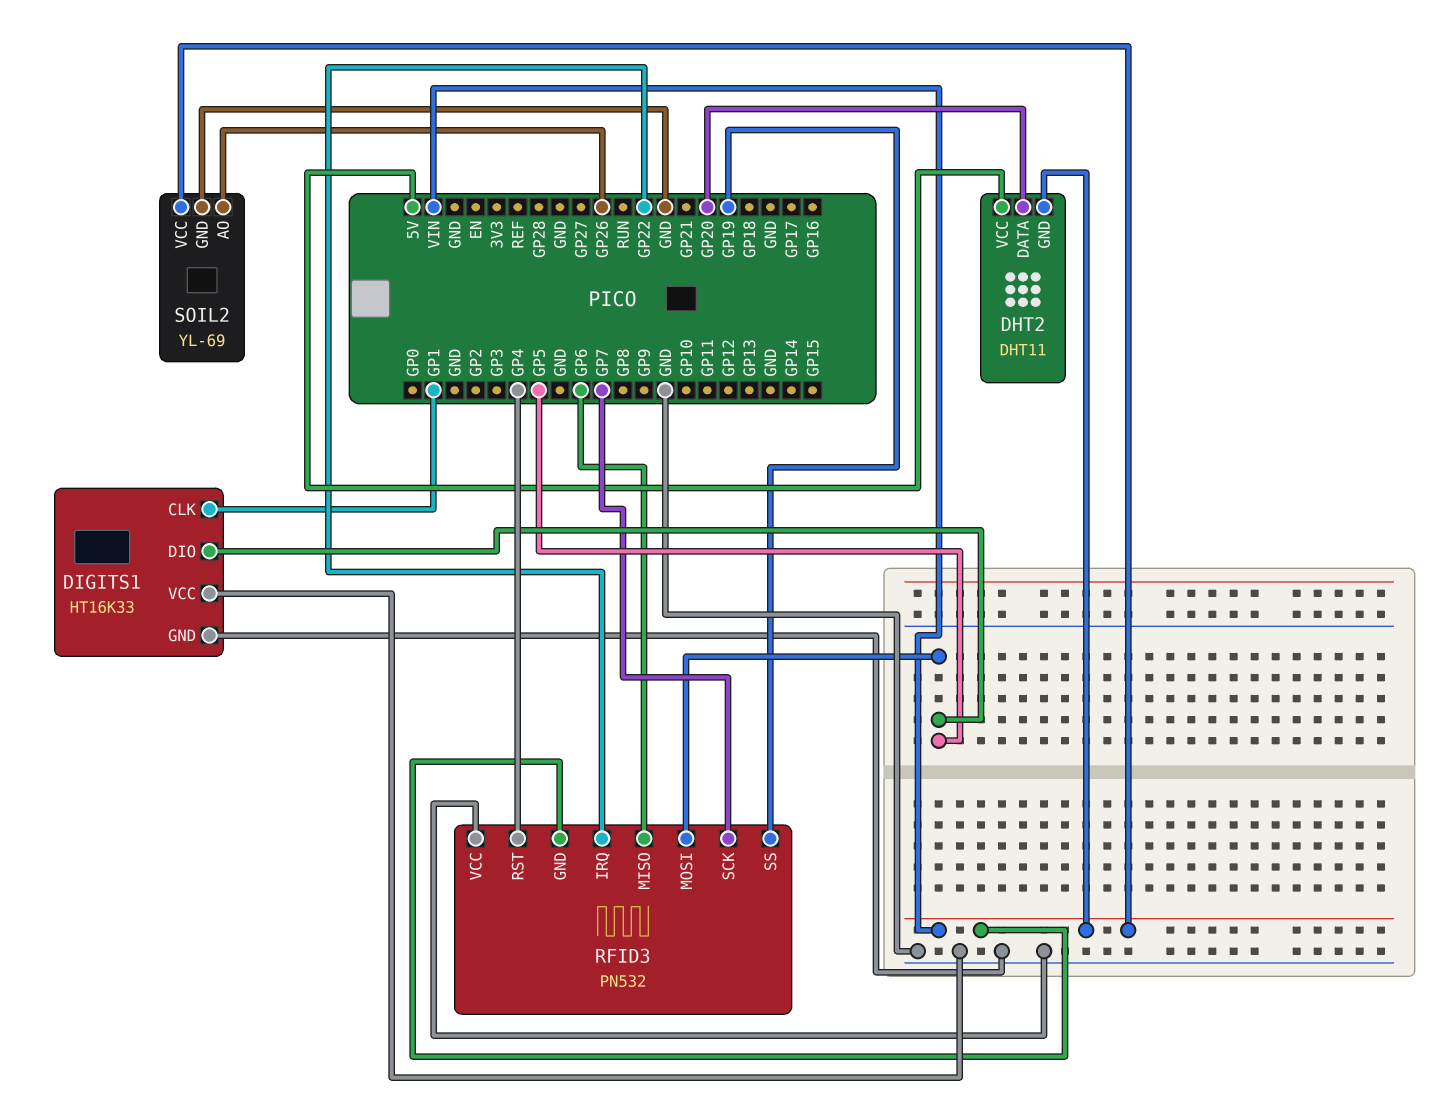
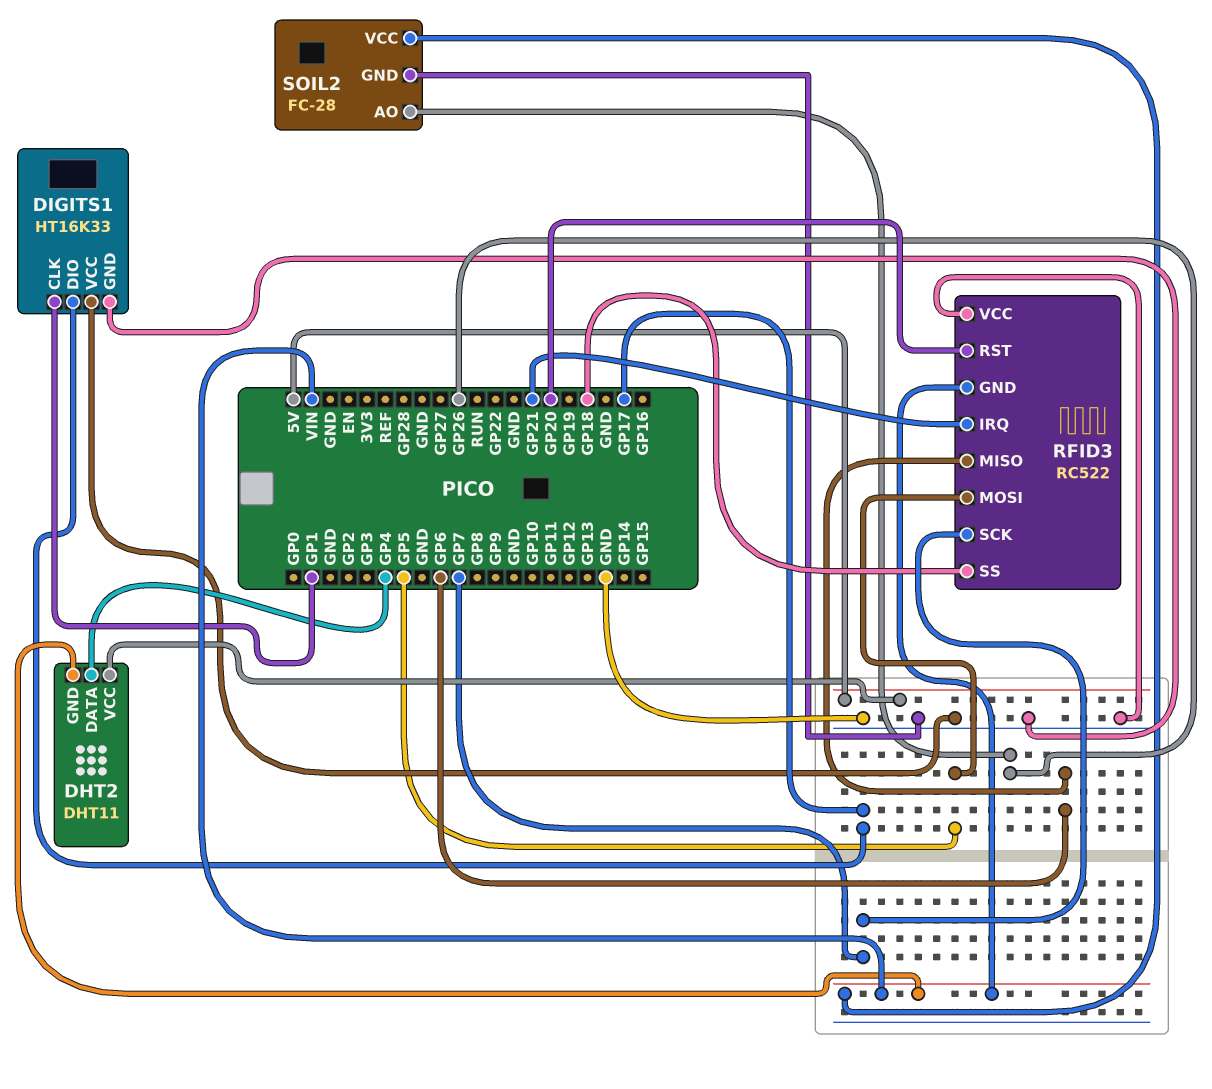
DHT2 pin DATA: GP20 -> GP4
DIGITS1 pin DIO: GP5 -> GP17
RFID3: PN532 -> RC522
RFID3 pin IRQ: GP22 -> GP21
RFID3 pin RST: GP4 -> GP20
RFID3 pin SS: GP19 -> GP18
SOIL2: YL-69 -> FC-28

